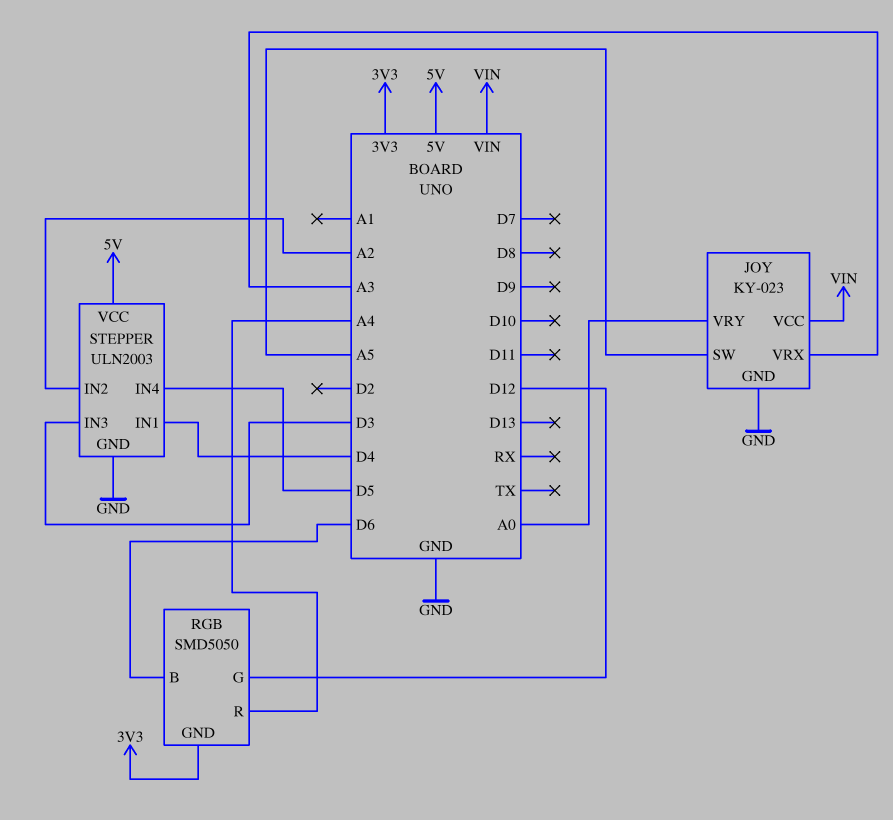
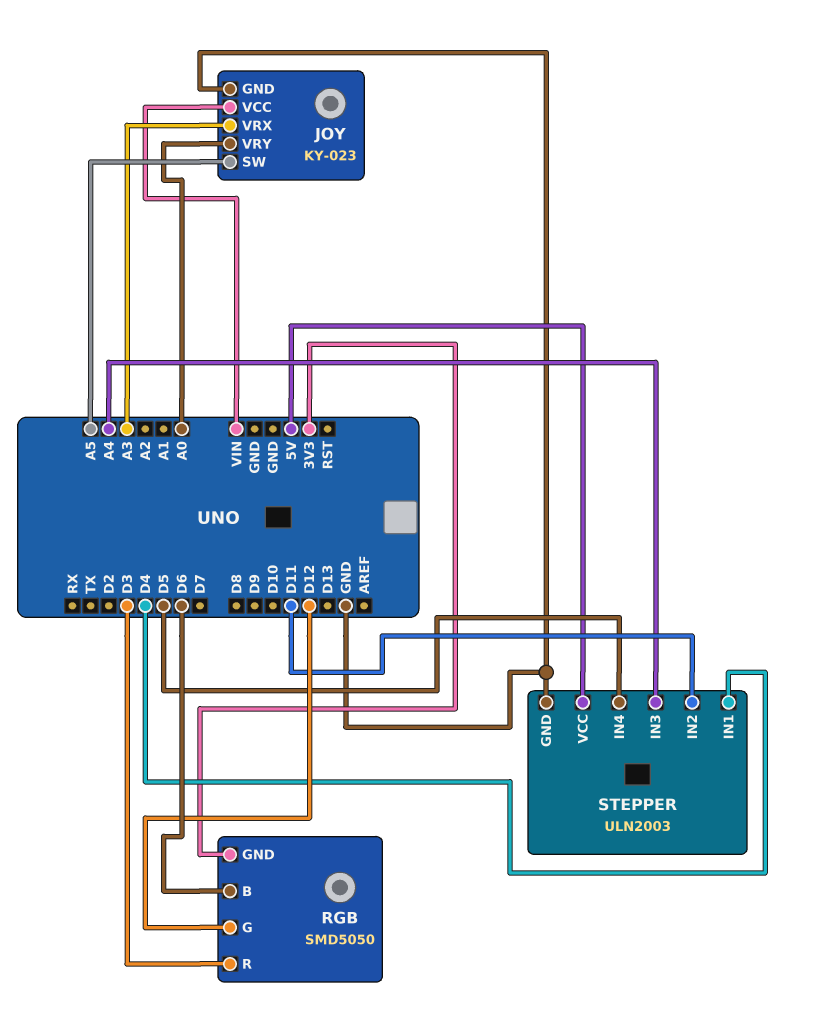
RGB pin R: A4 -> D3
STEPPER pin IN2: A2 -> D11
STEPPER pin IN3: D3 -> A4

